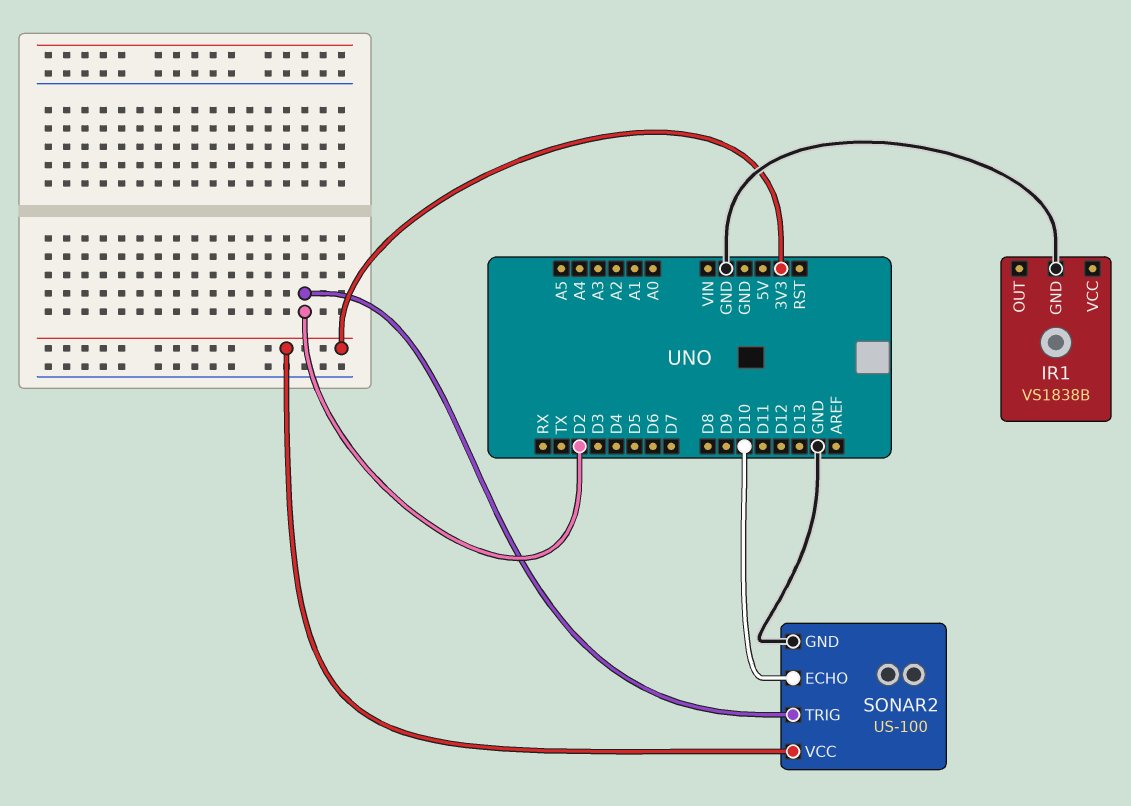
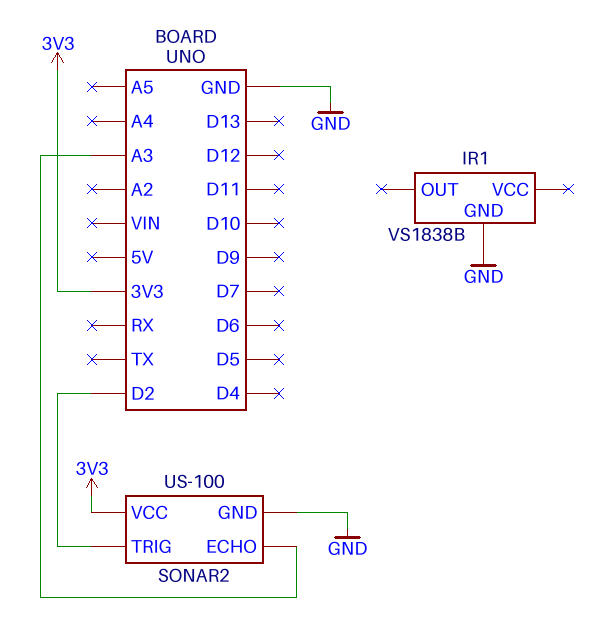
SONAR2 pin ECHO: D10 -> A3

